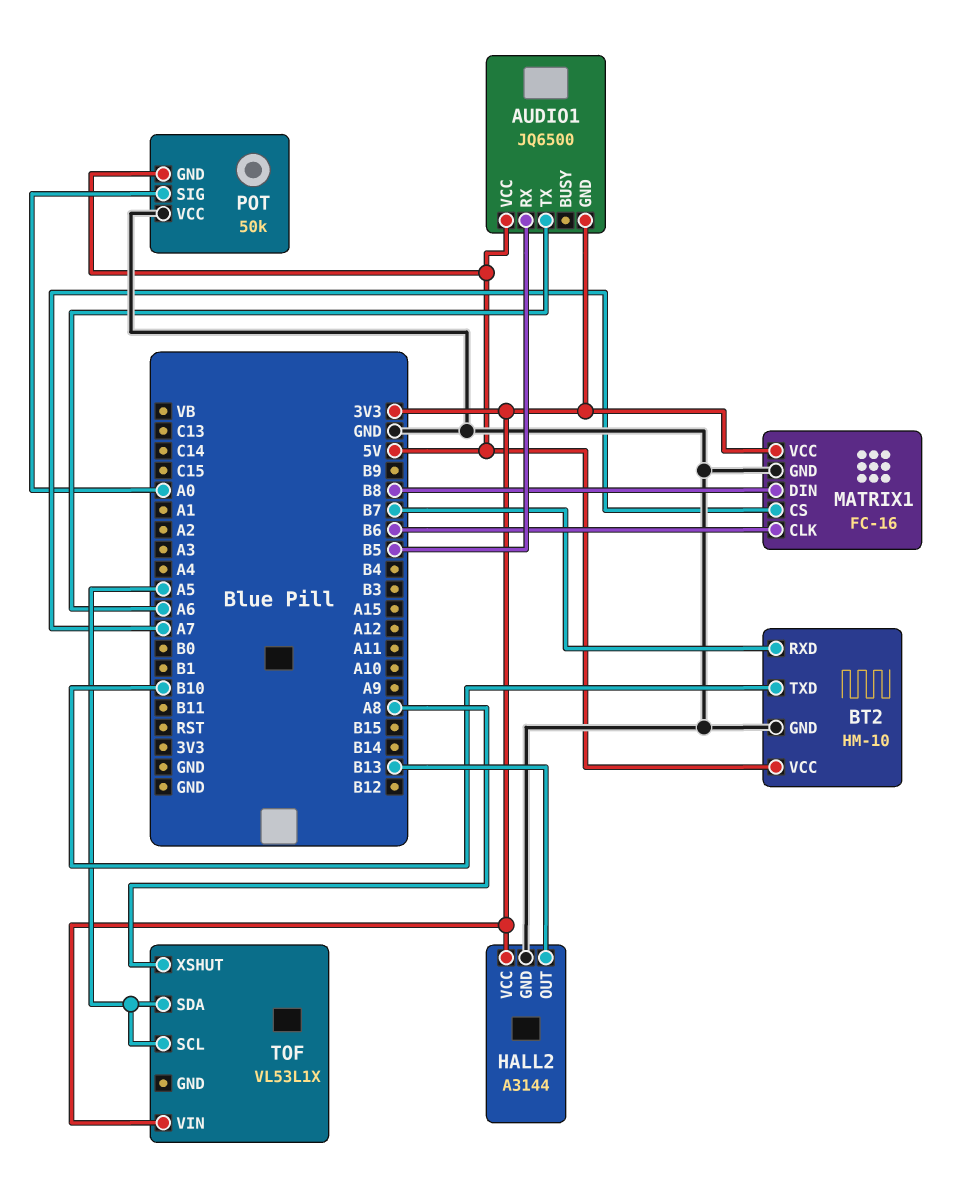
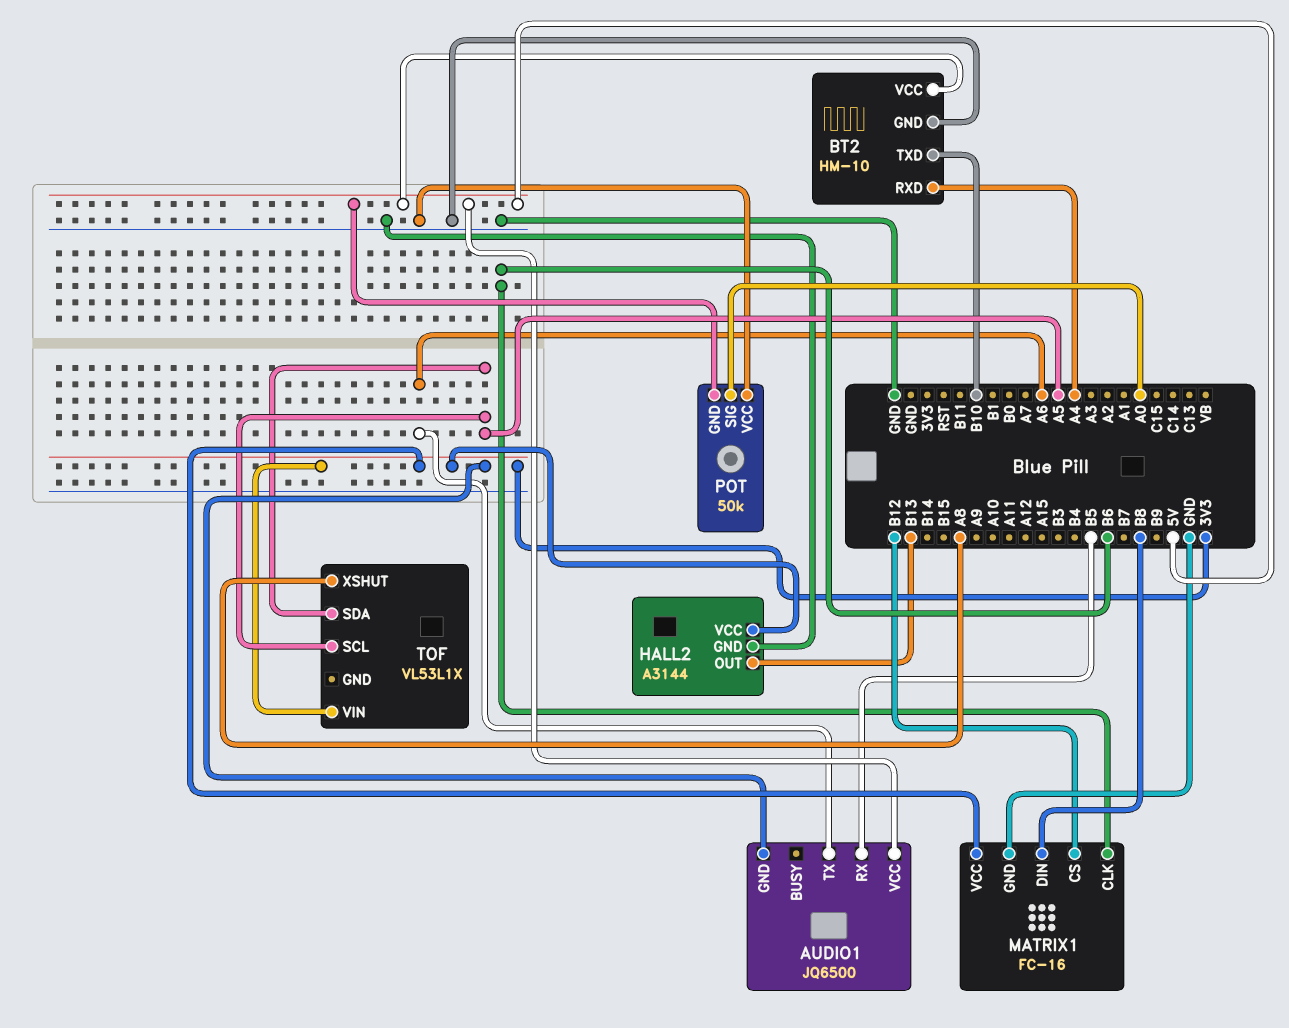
BT2 pin RXD: B7 -> A4
MATRIX1 pin CS: A7 -> B12

